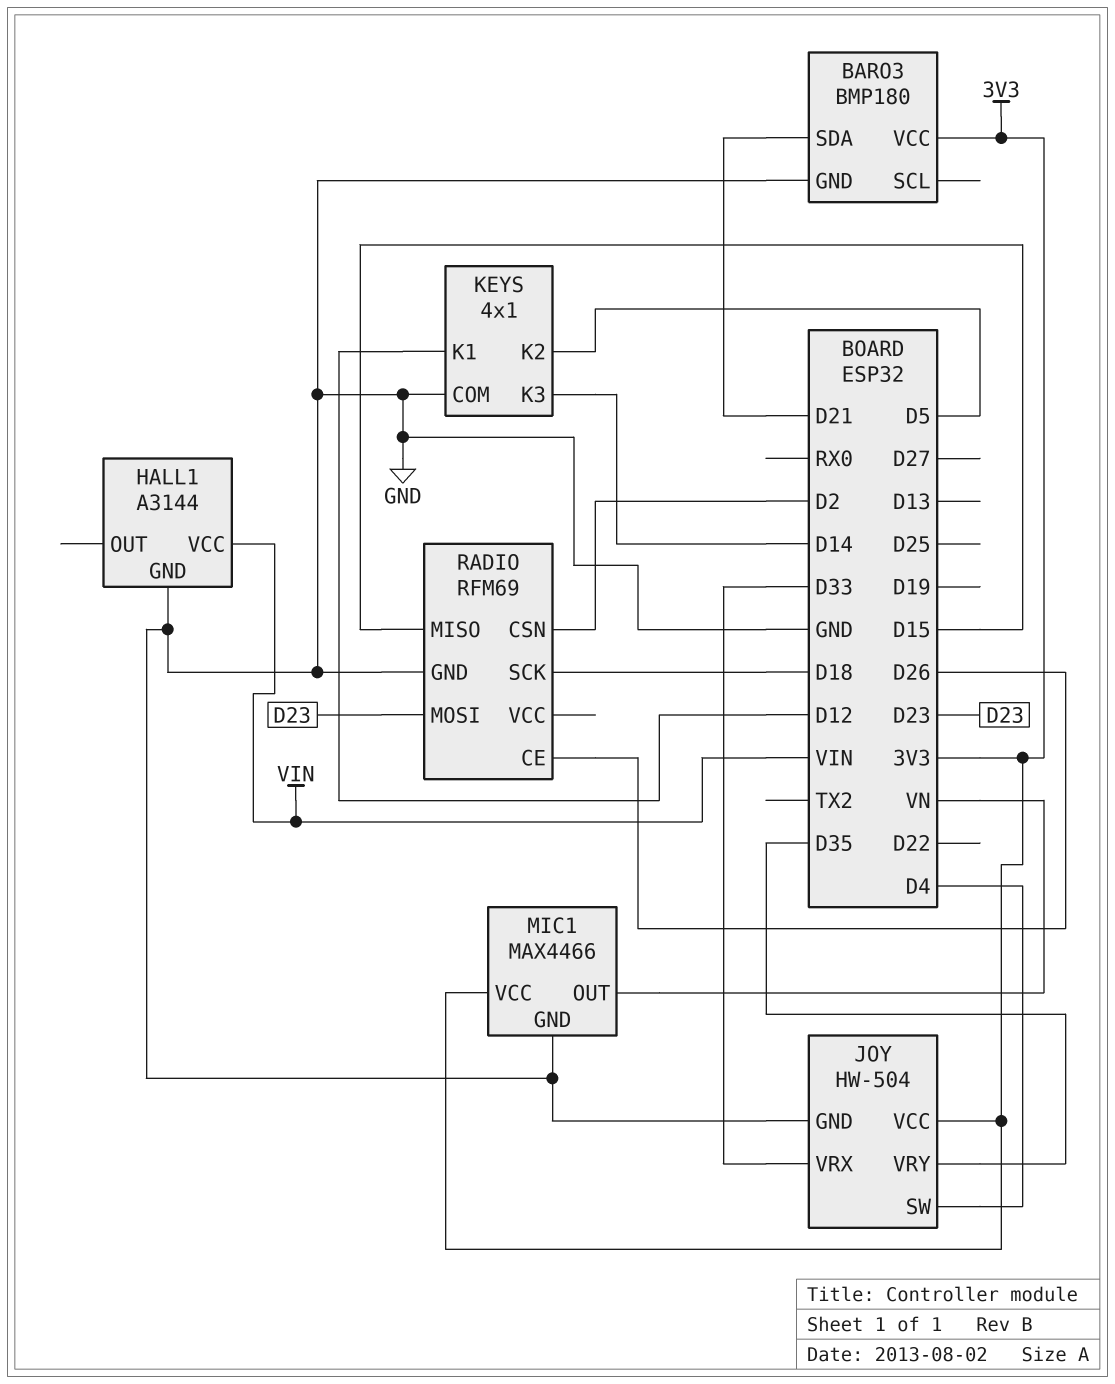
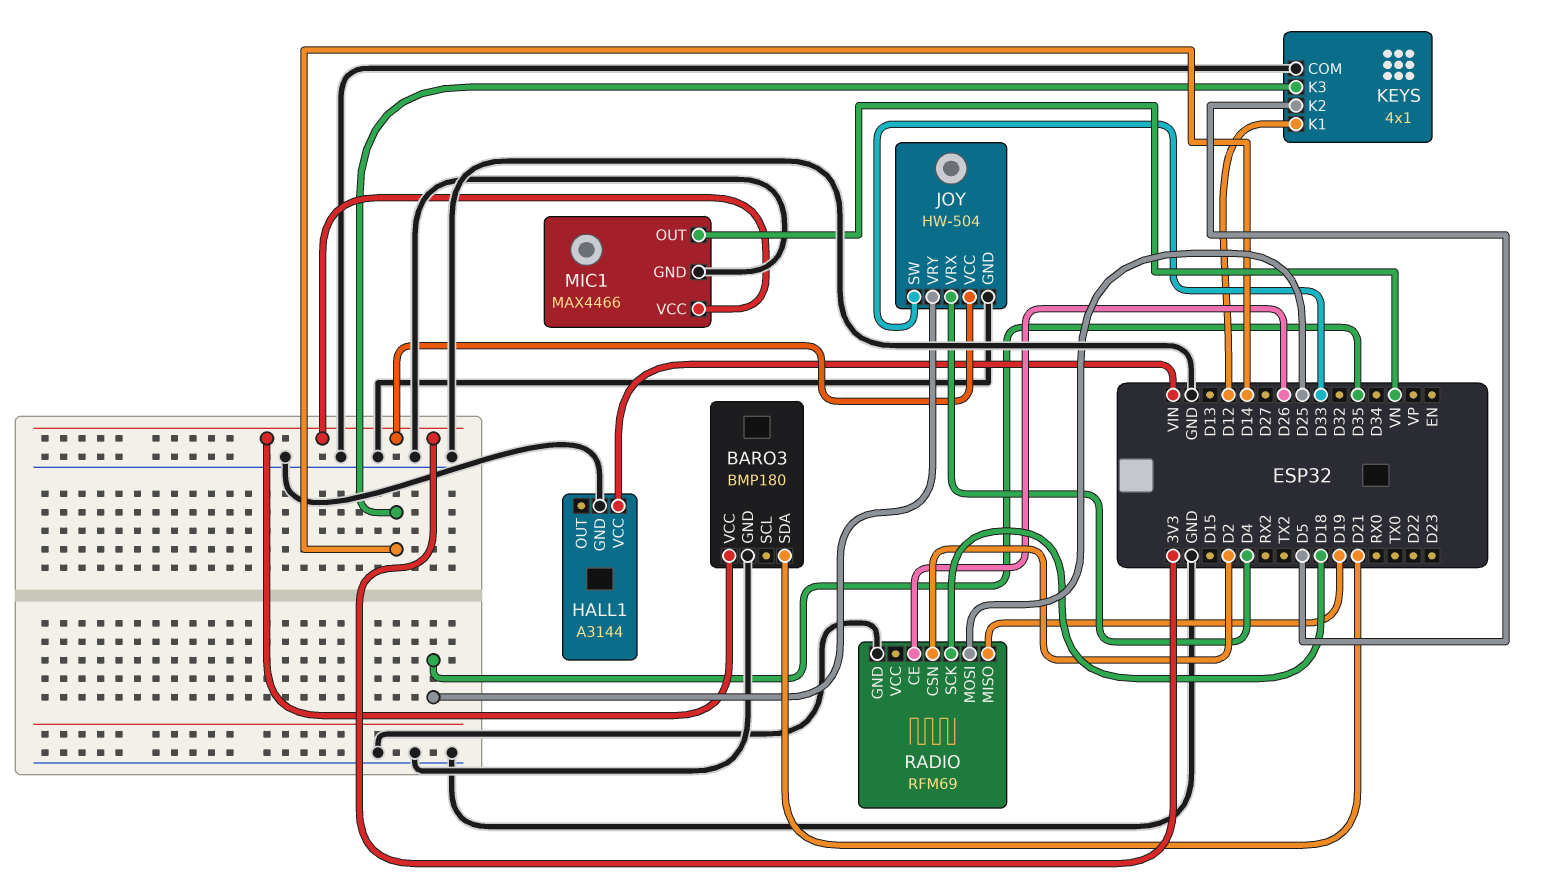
JOY pin SW: D4 -> D33
JOY pin VRX: D33 -> D4
RADIO pin MISO: D15 -> D19
RADIO pin MOSI: D23 -> D25

